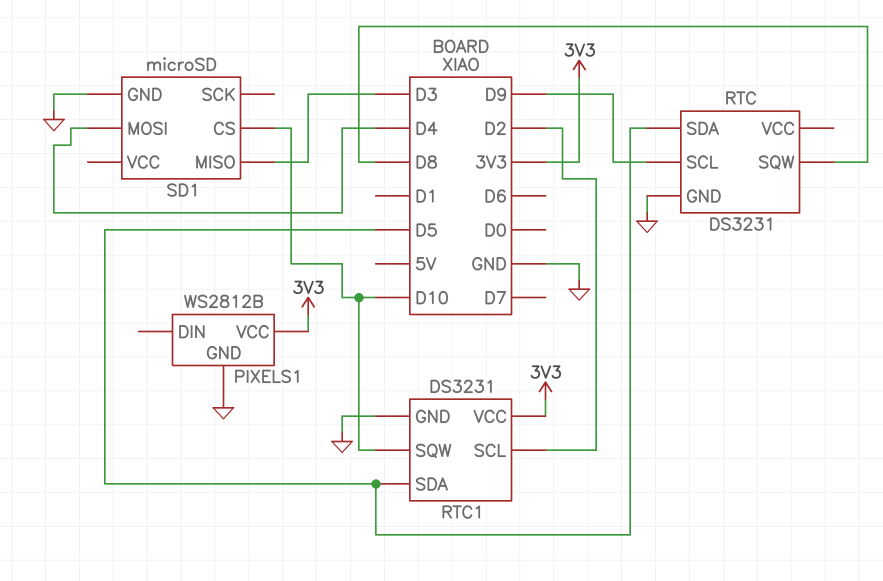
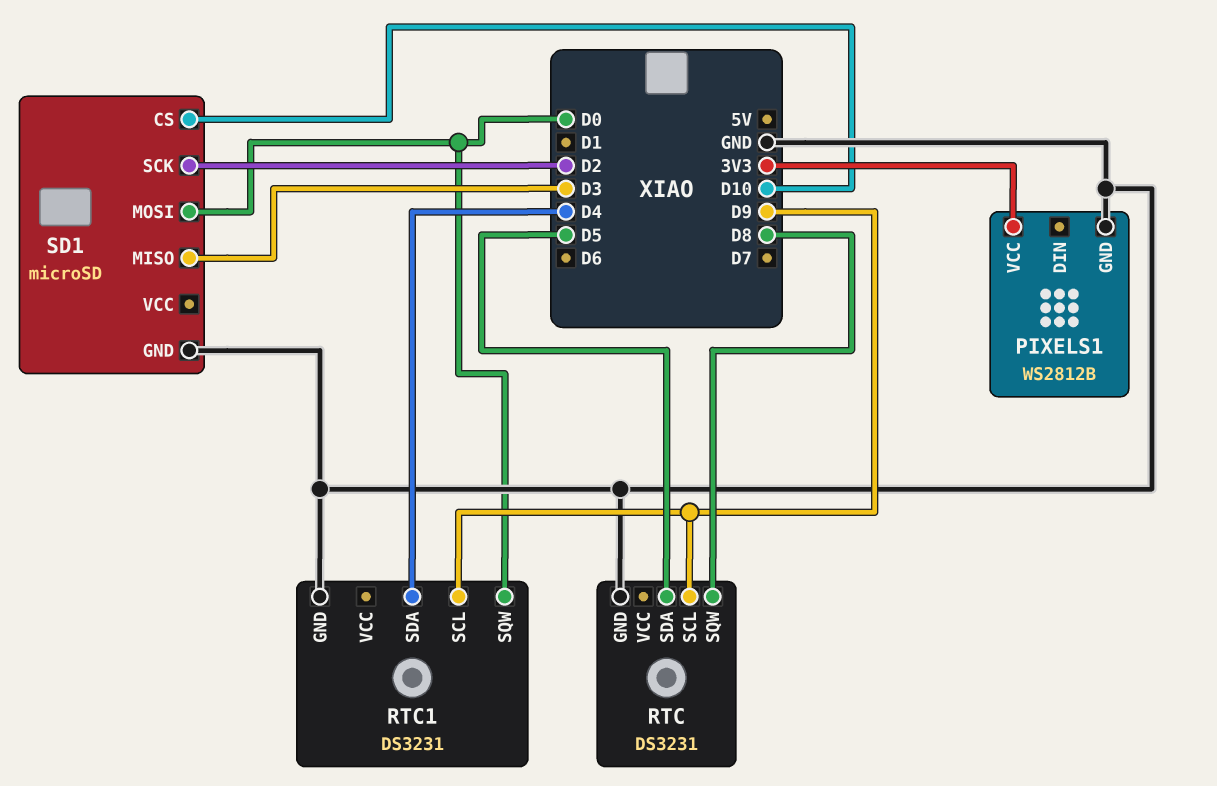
RTC1 pin SCL: D2 -> D9
RTC1 pin SDA: D5 -> D4
RTC1 pin SQW: D10 -> D0
RTC1 pin VCC: 3V3 -> none
SD1 pin MOSI: D4 -> D0
SD1 pin SCK: none -> D2

